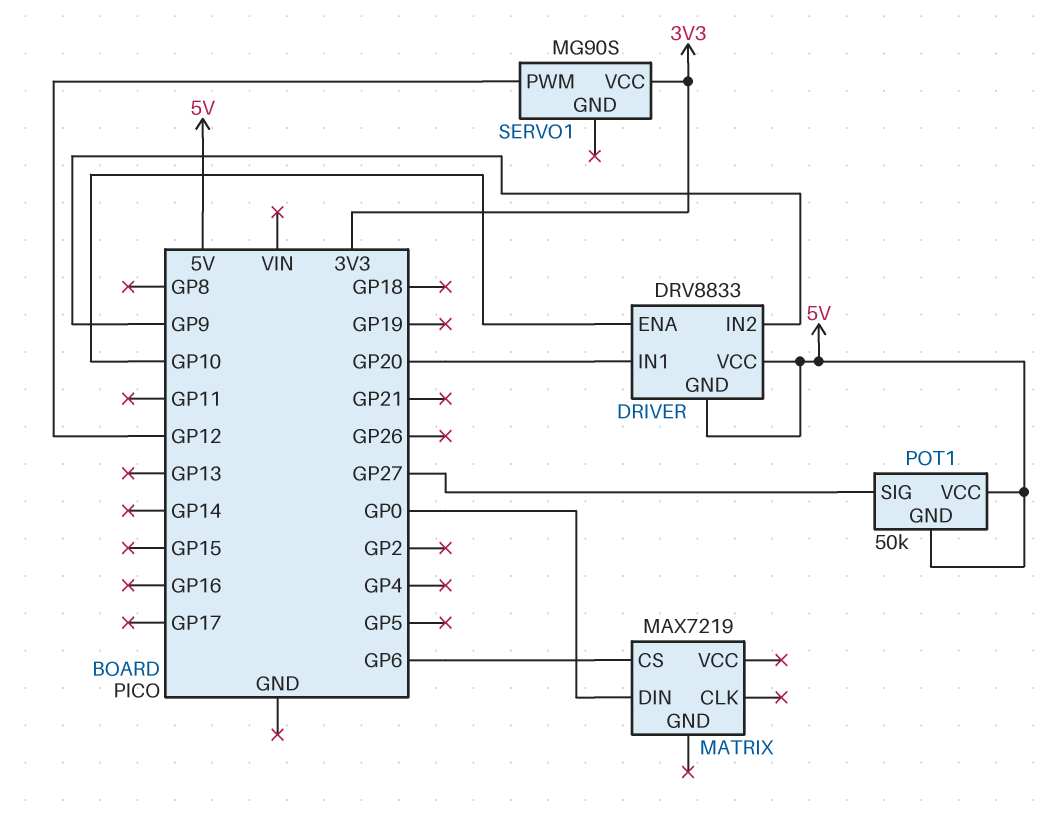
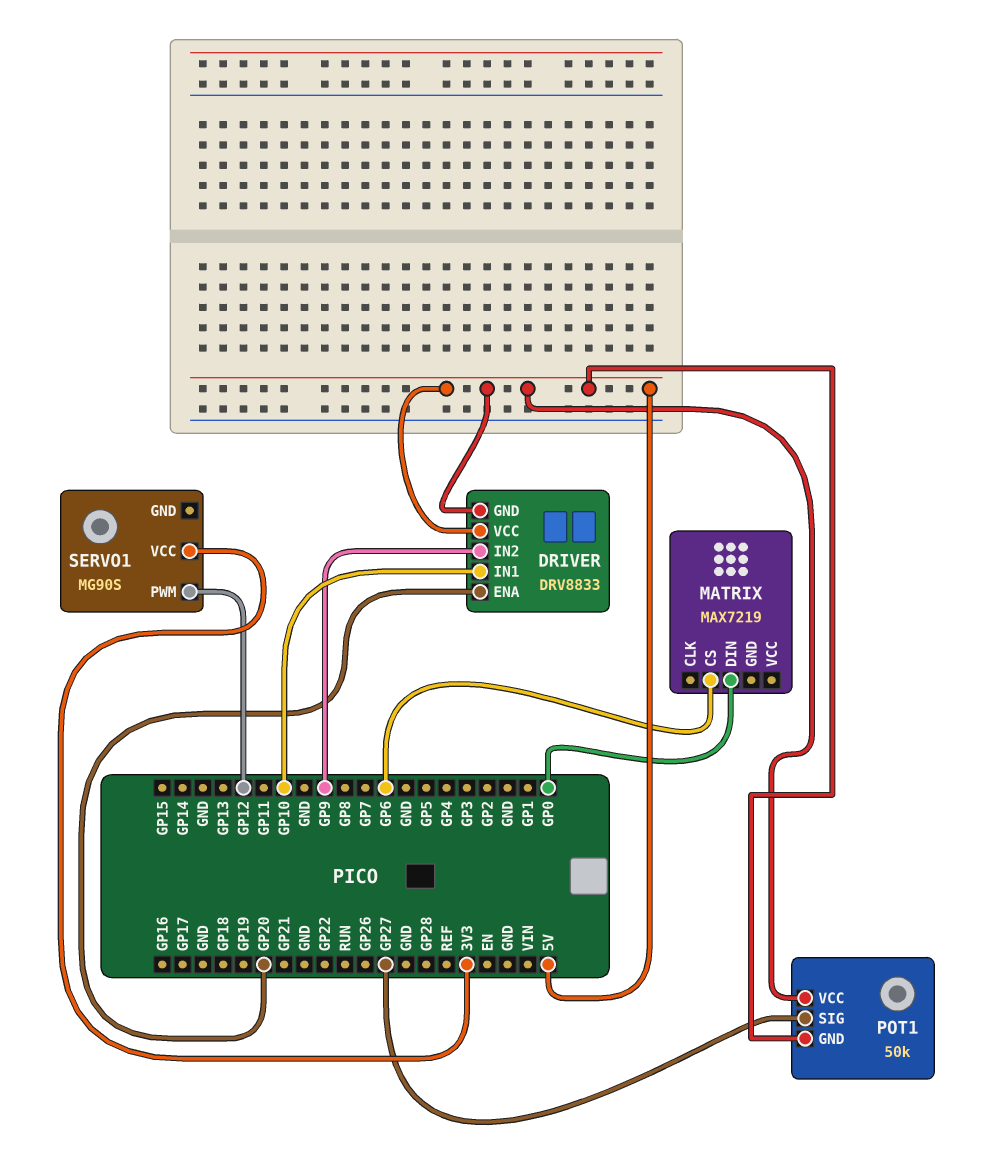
DRIVER pin ENA: GP10 -> GP20
DRIVER pin IN1: GP20 -> GP10

